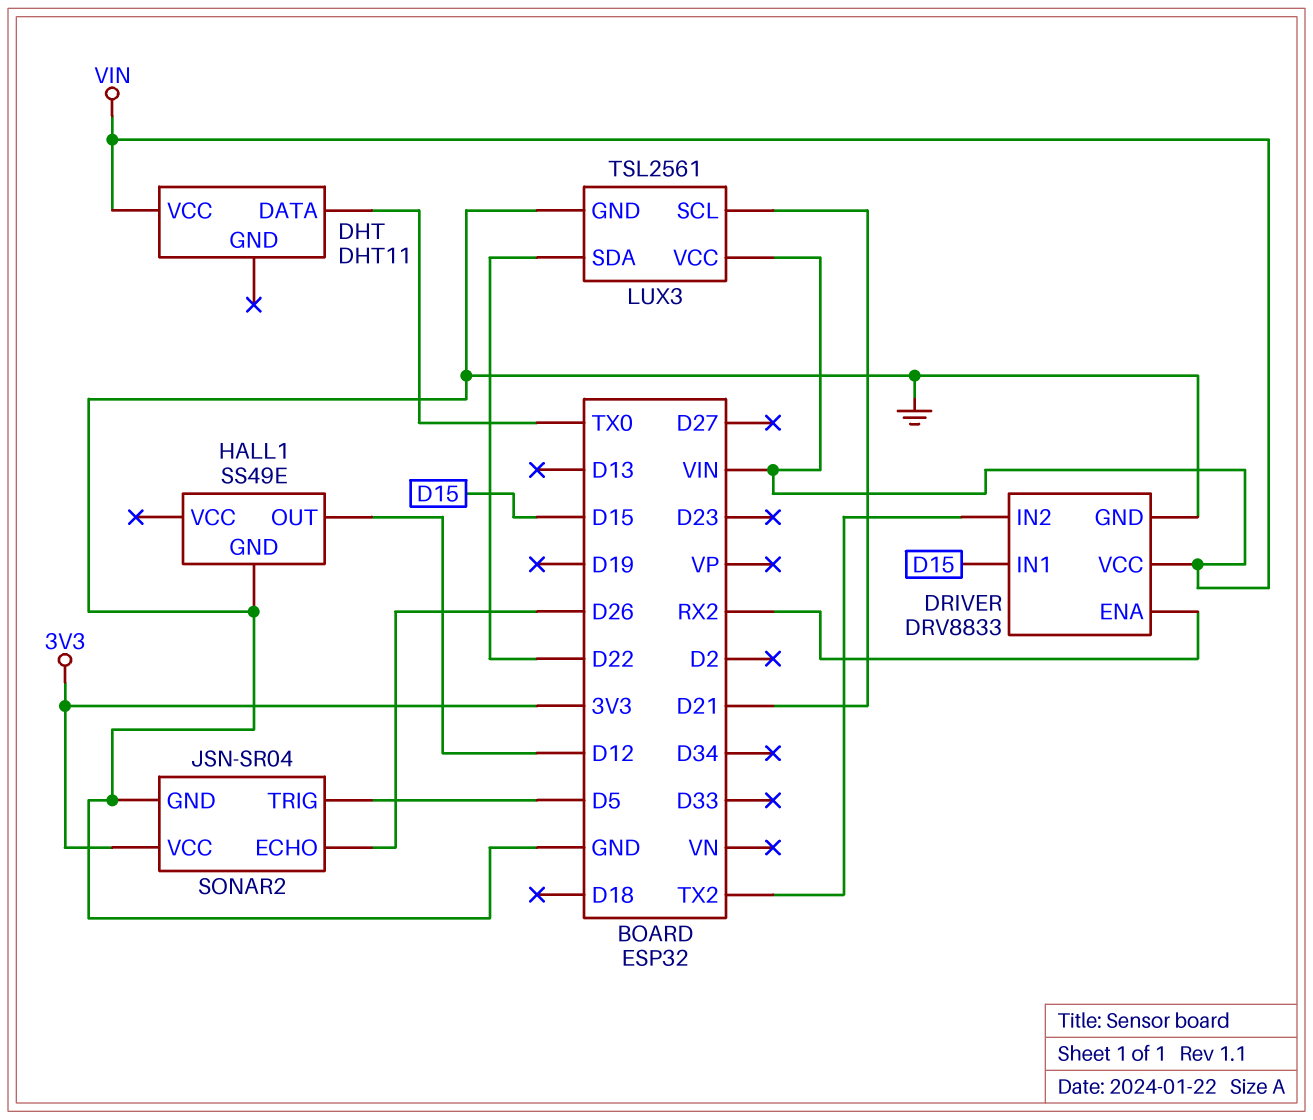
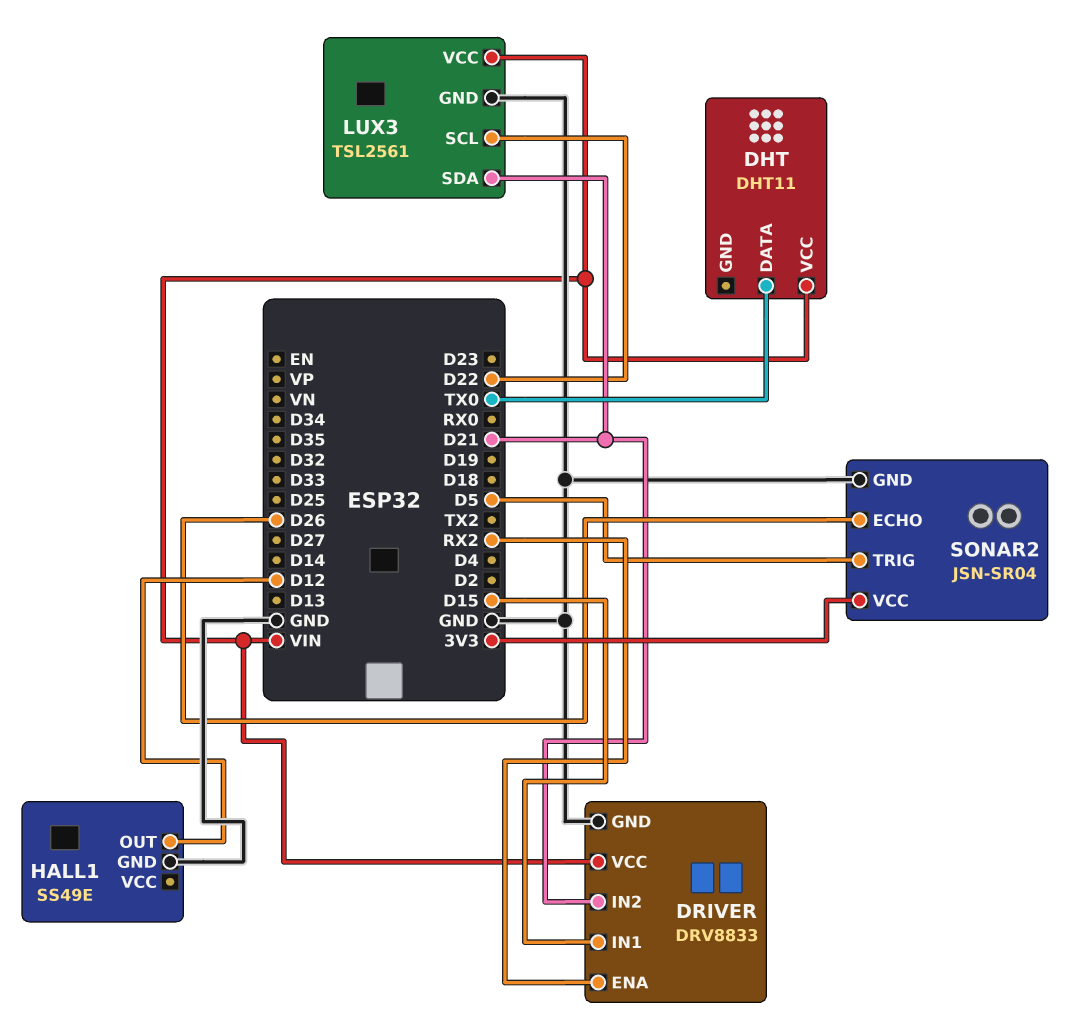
DRIVER pin IN2: TX2 -> D21
LUX3 pin SCL: D21 -> D22
LUX3 pin SDA: D22 -> D21

